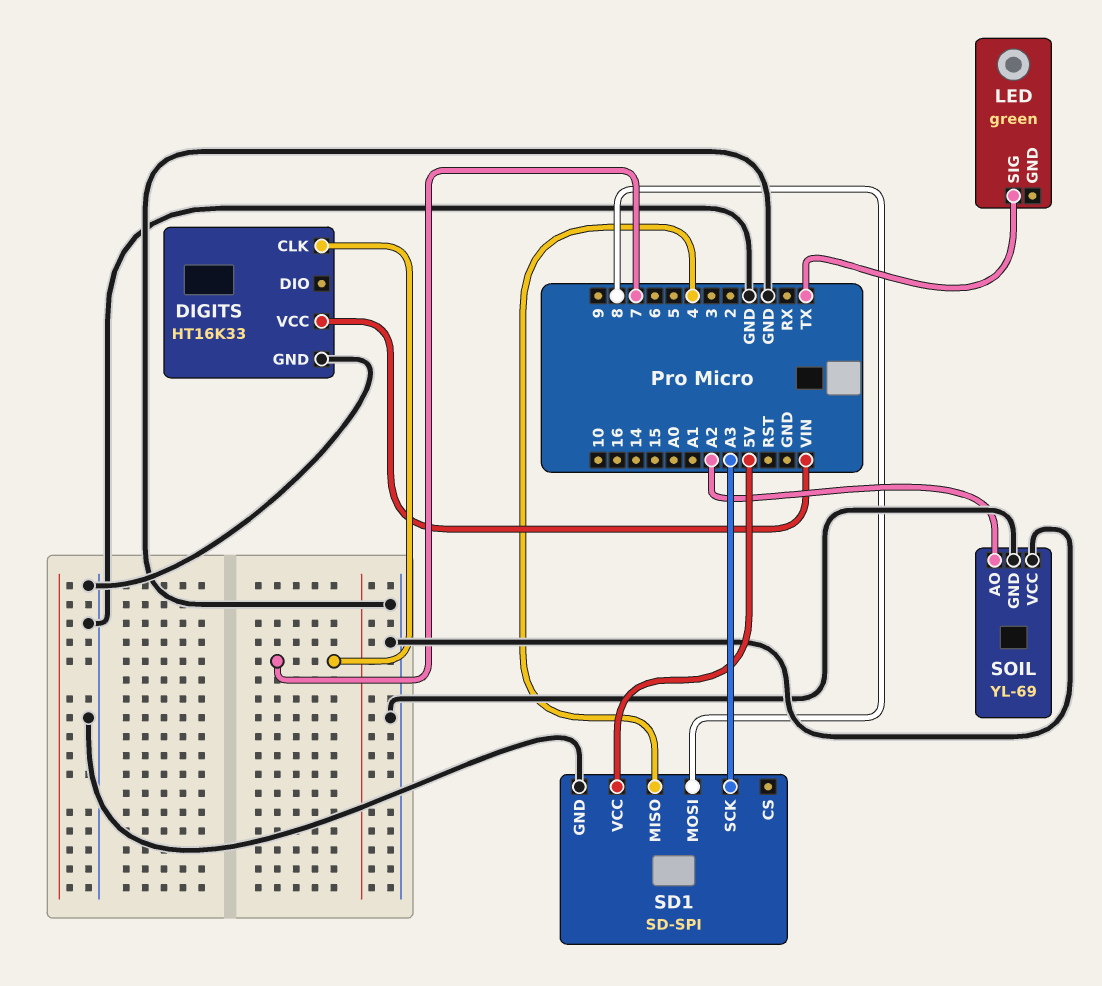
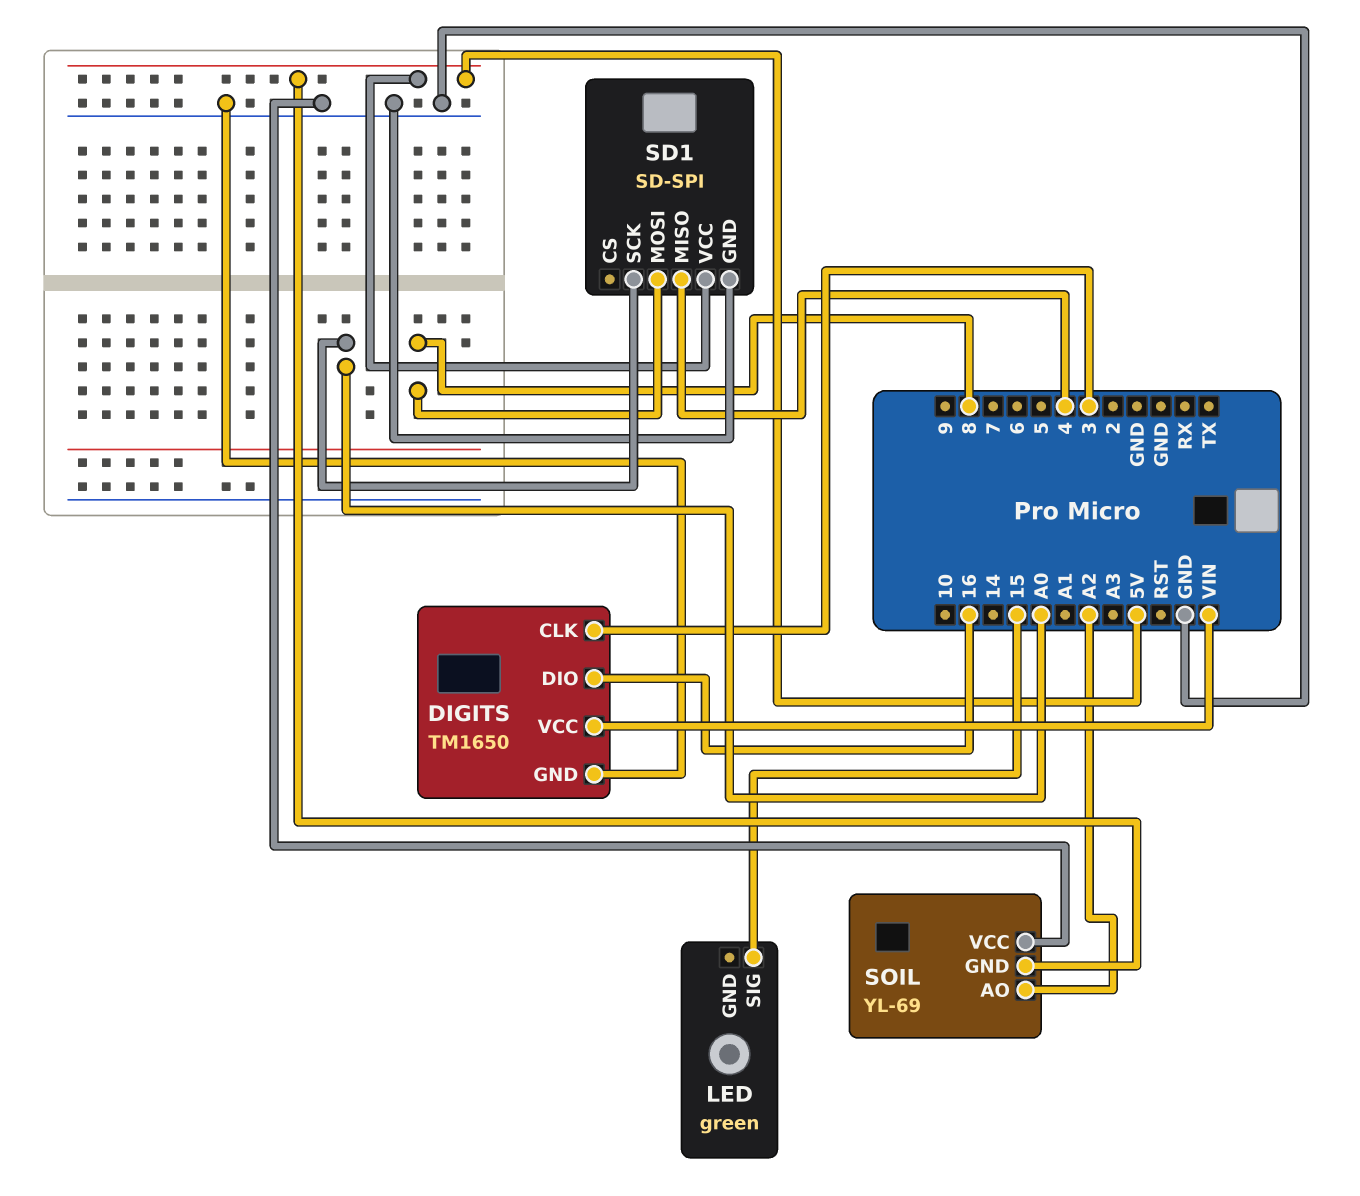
DIGITS: HT16K33 -> TM1650
DIGITS pin CLK: 7 -> 3
DIGITS pin DIO: none -> 16
LED pin SIG: TX -> 15
SD1 pin SCK: A3 -> A0
SOIL pin GND: GND -> 5V

